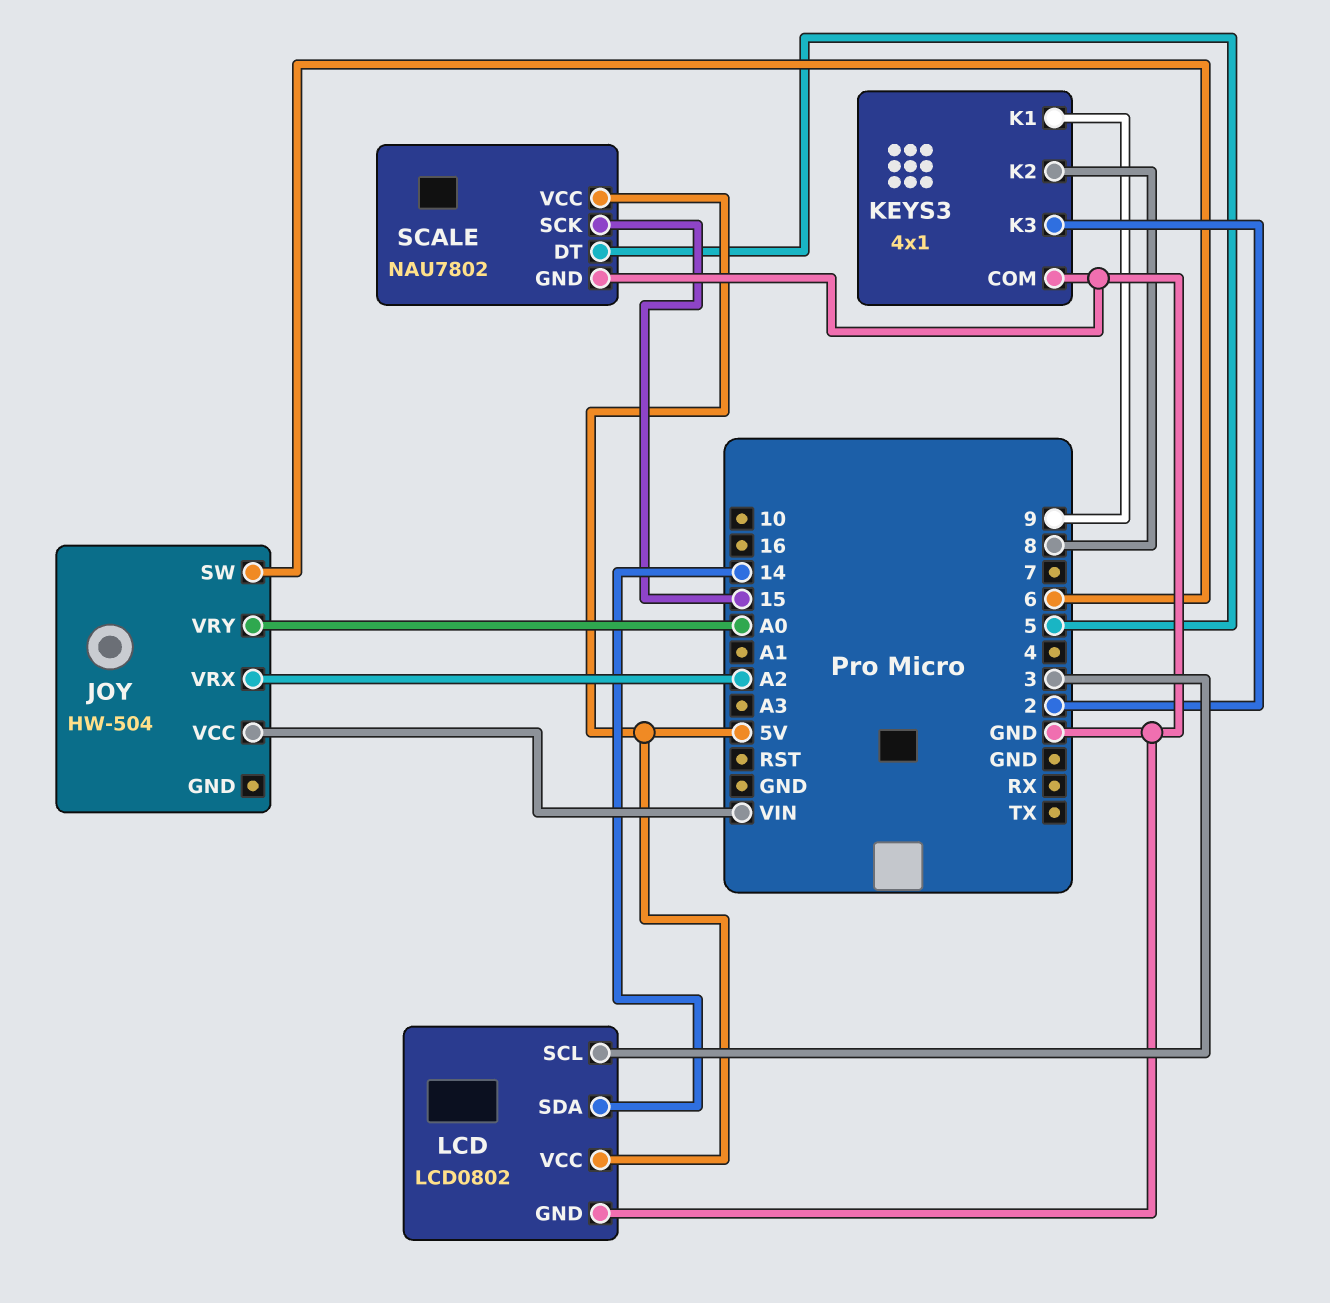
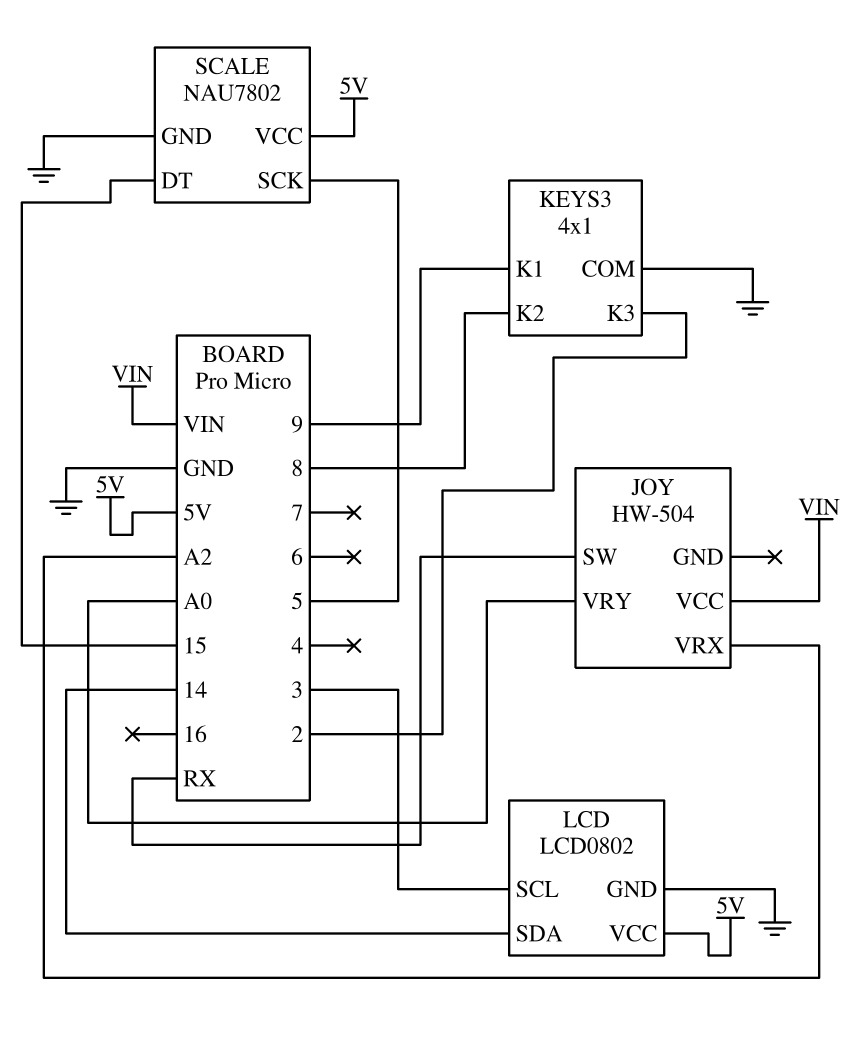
JOY pin SW: 6 -> RX
SCALE pin DT: 5 -> 15
SCALE pin SCK: 15 -> 5

